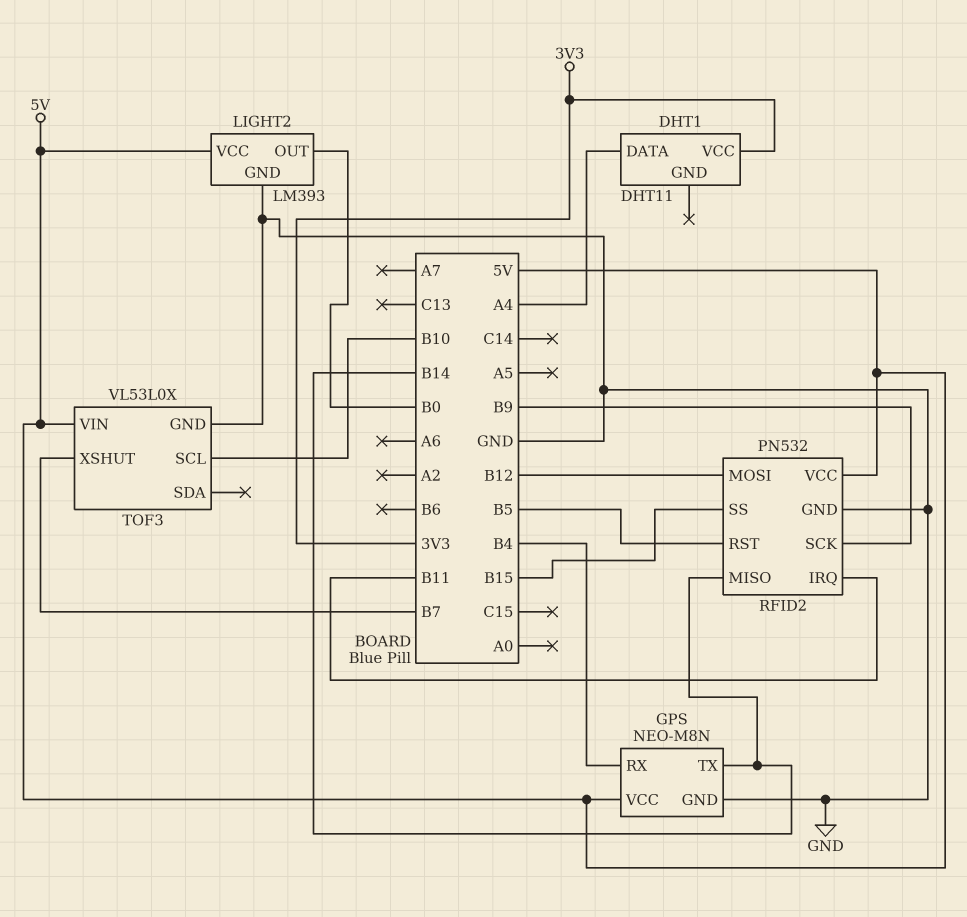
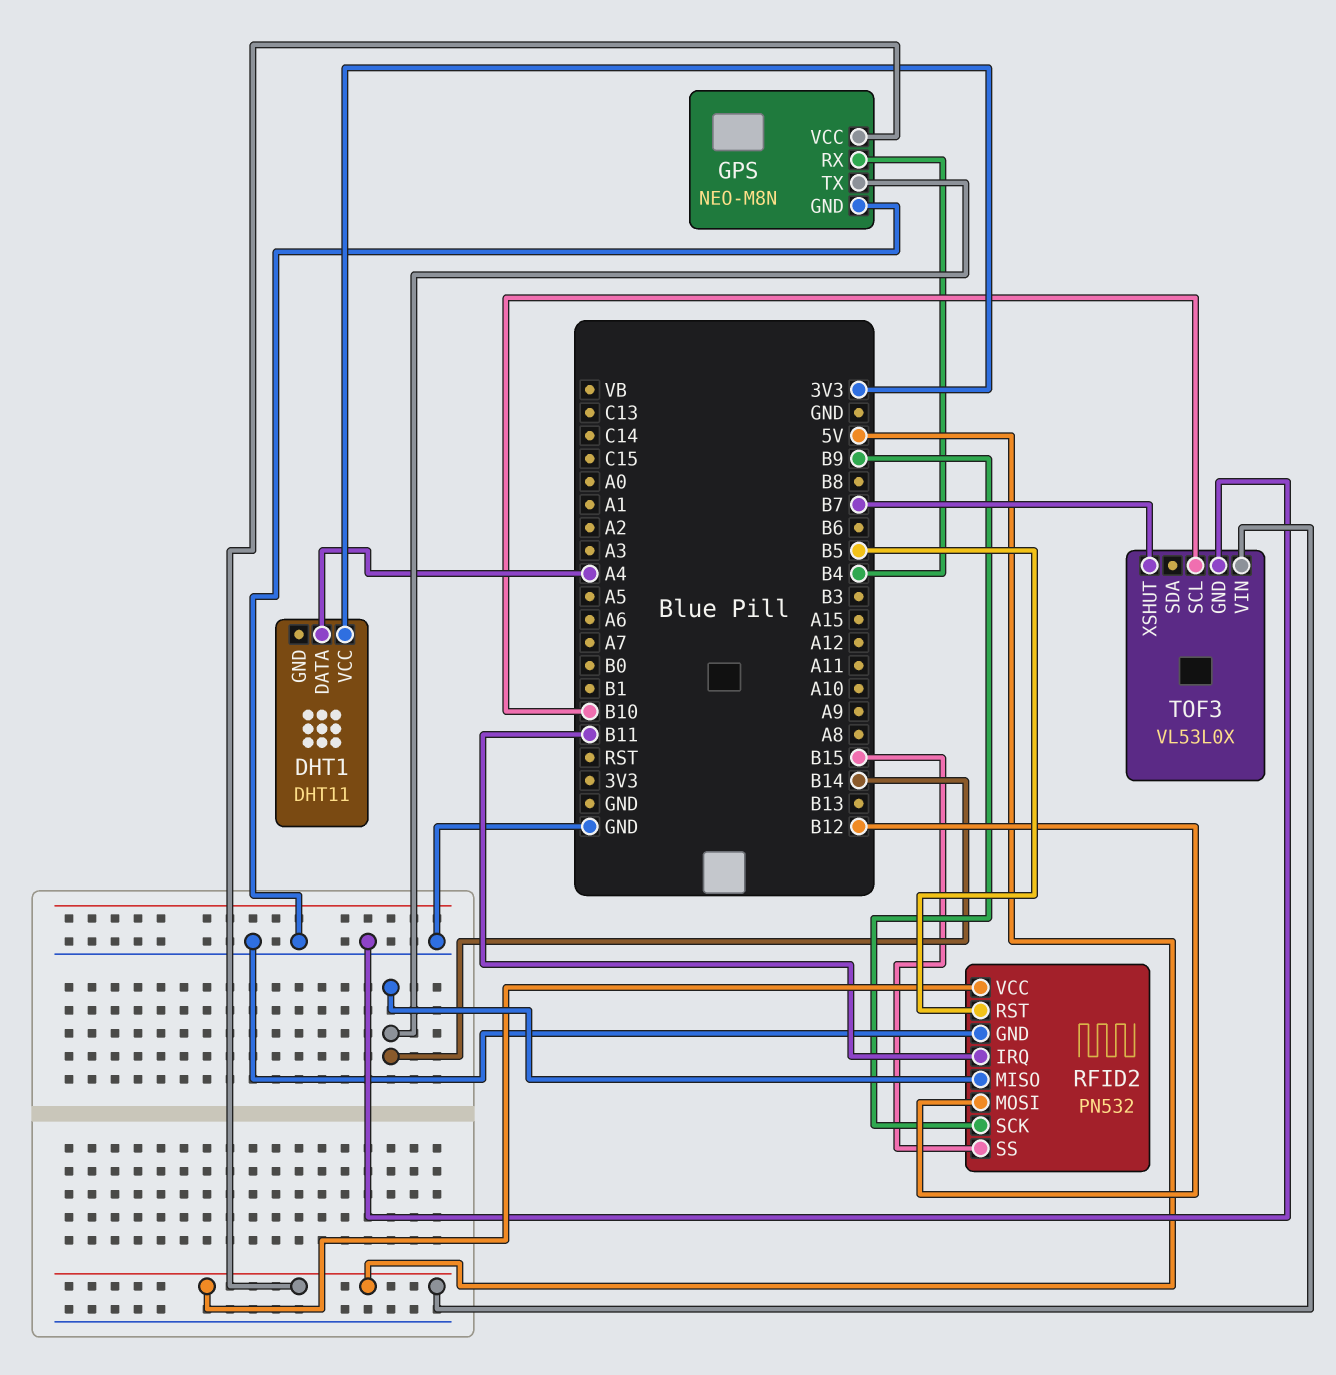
LIGHT2: LM393 -> none
LIGHT2 pin GND: GND -> none
LIGHT2 pin OUT: B0 -> none
LIGHT2 pin VCC: 5V -> none

